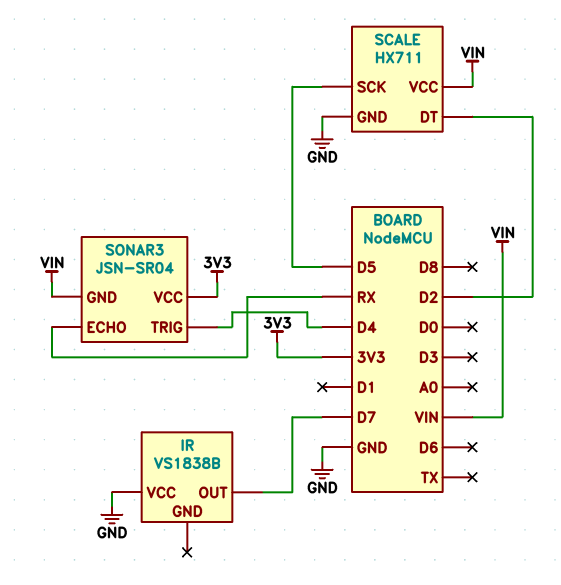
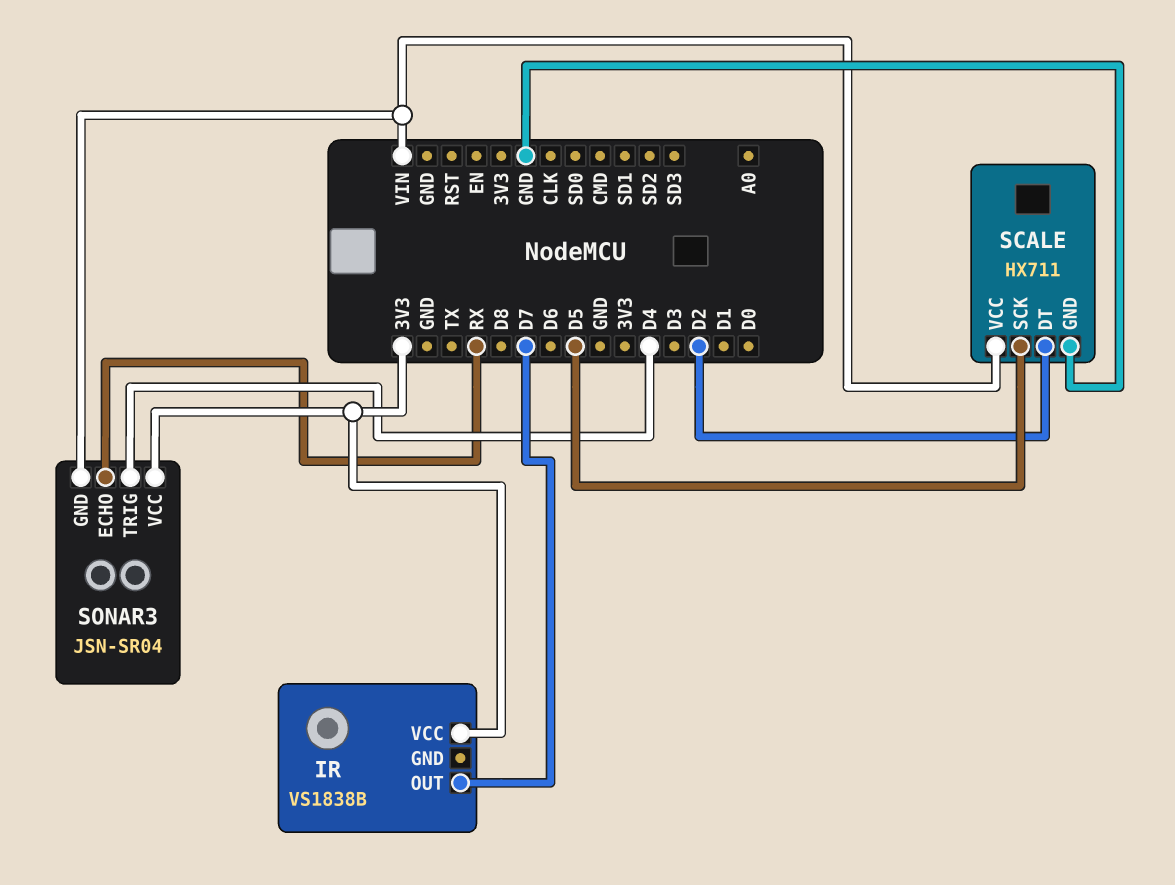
IR pin VCC: GND -> 3V3

